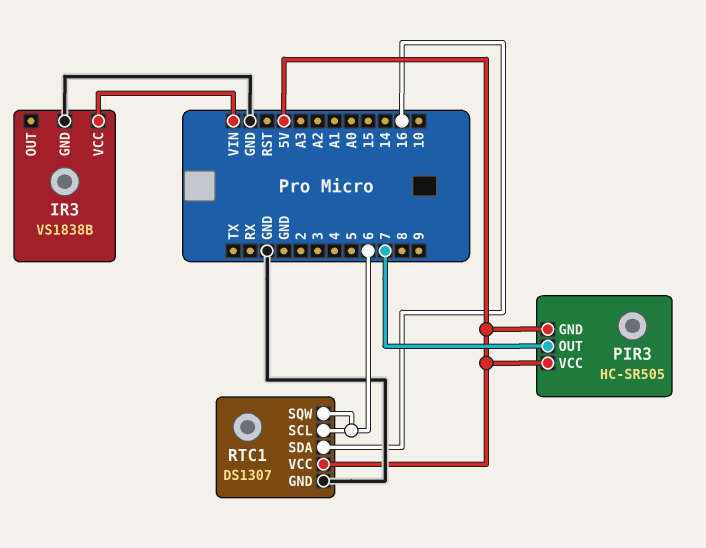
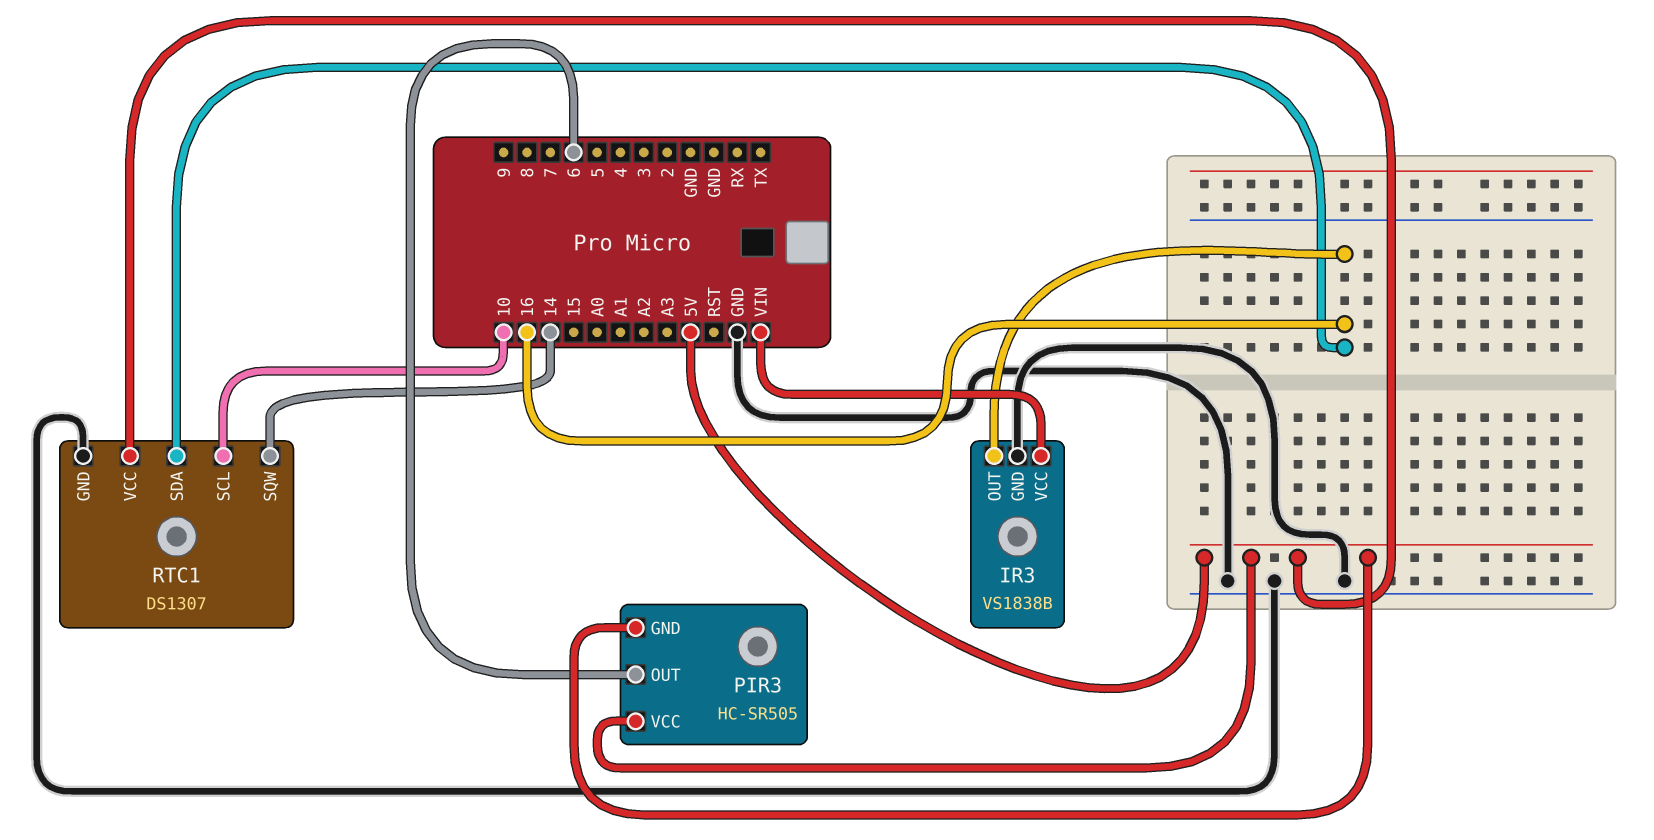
IR3 pin OUT: none -> 16
PIR3 pin OUT: 7 -> 6
RTC1 pin SCL: 6 -> 10
RTC1 pin SQW: 6 -> 14

